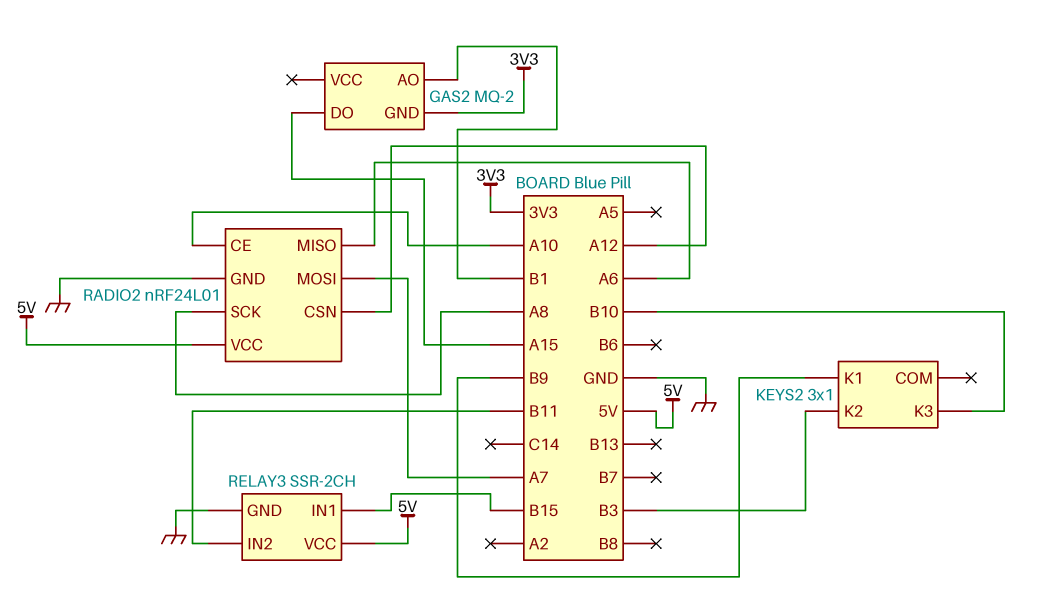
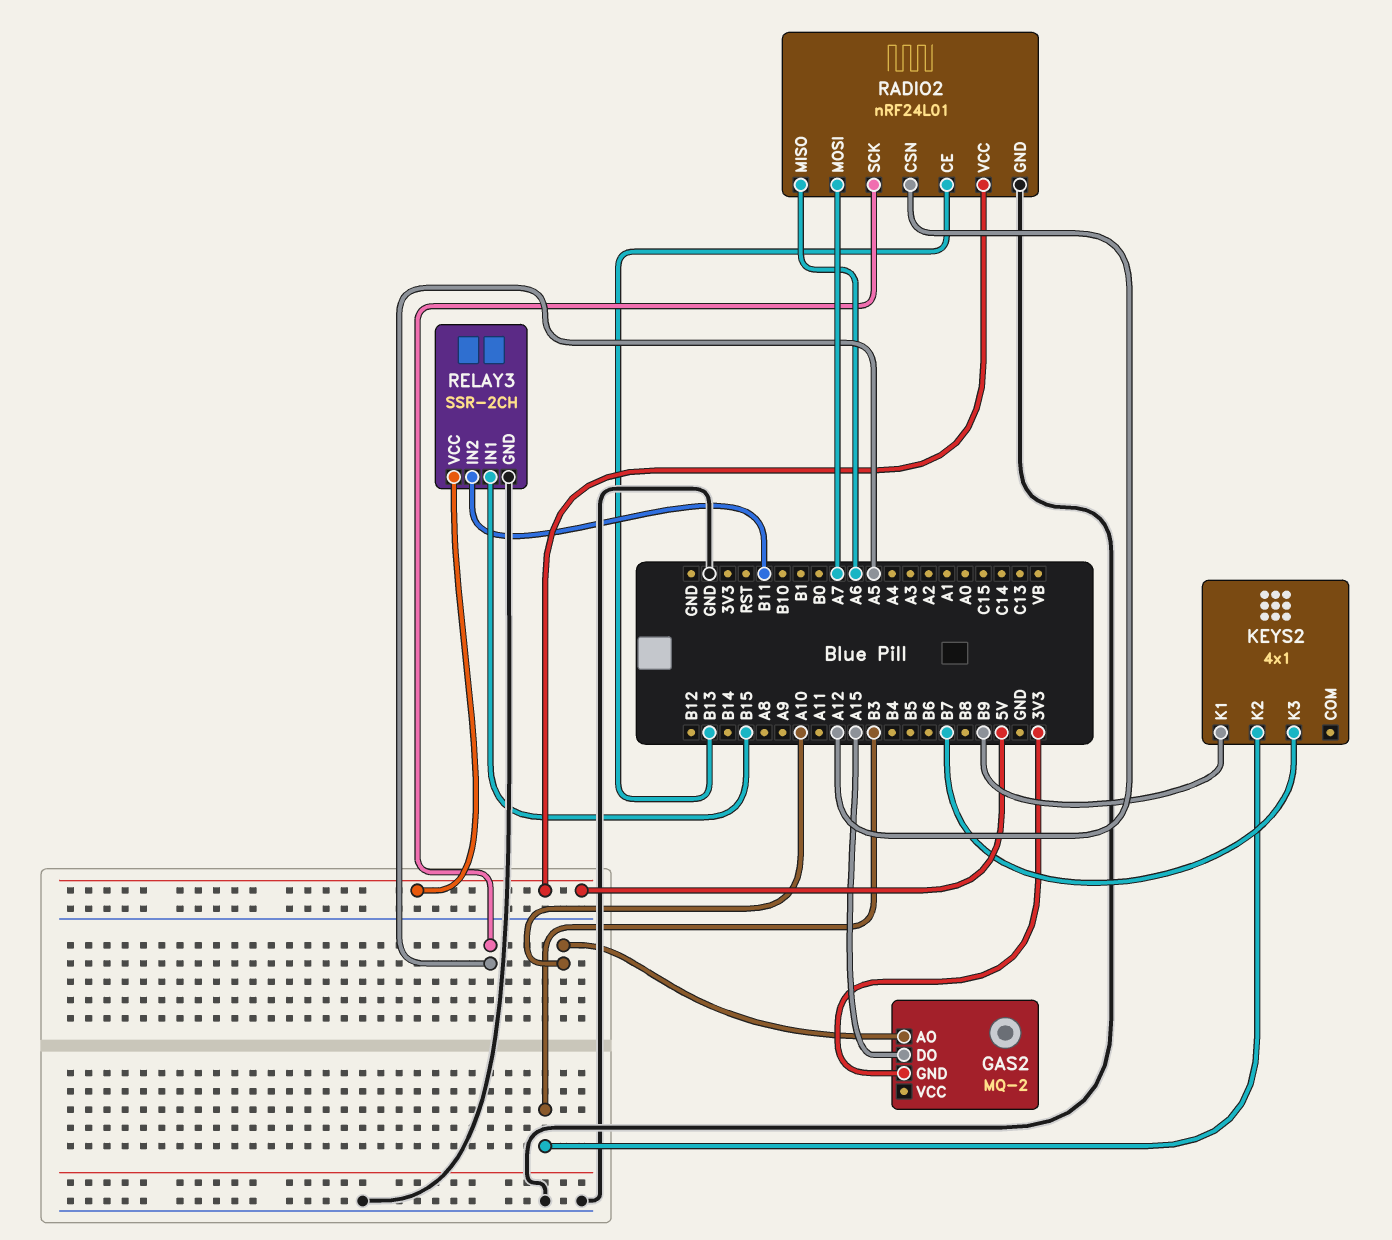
GAS2 pin AO: B1 -> A10
KEYS2: 3x1 -> 4x1
KEYS2 pin K3: B10 -> B7
RADIO2 pin CE: A10 -> B13
RADIO2 pin SCK: A8 -> A5

